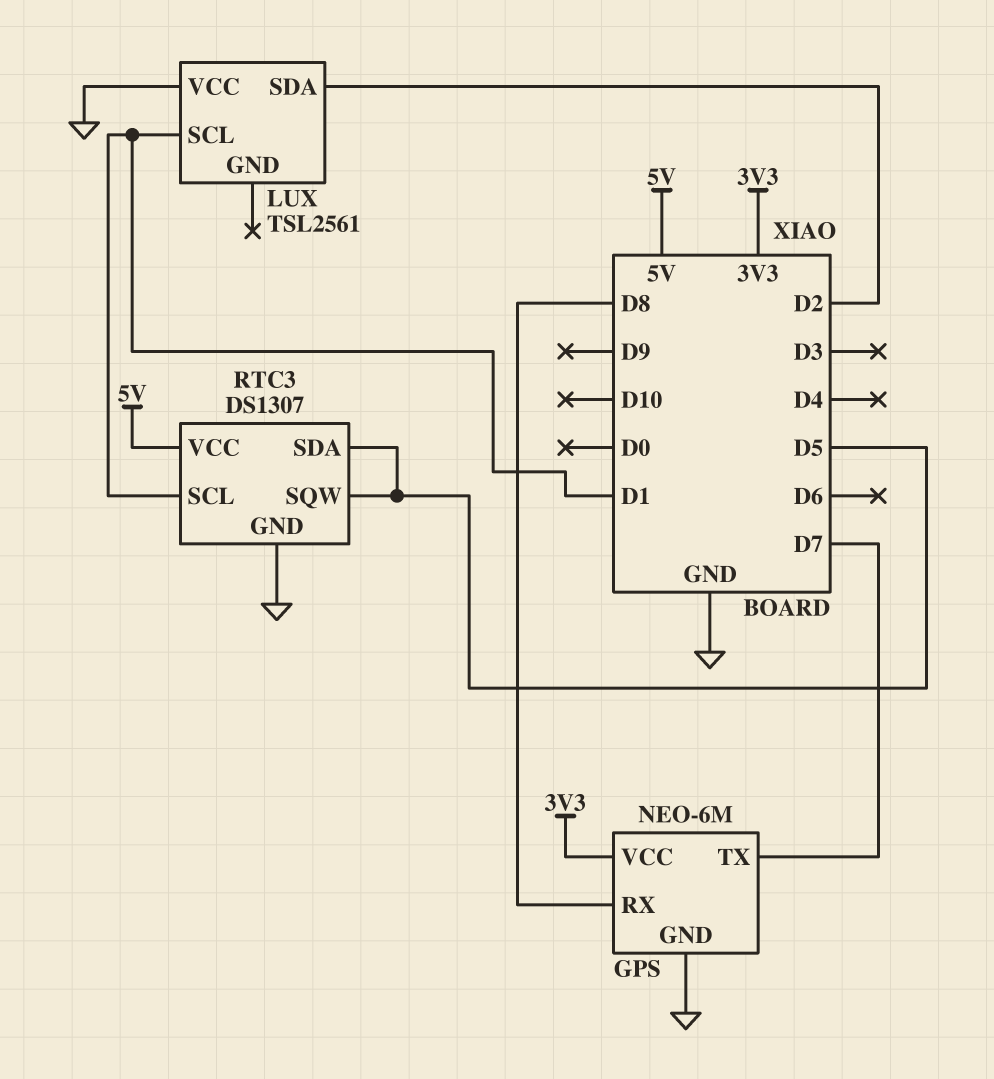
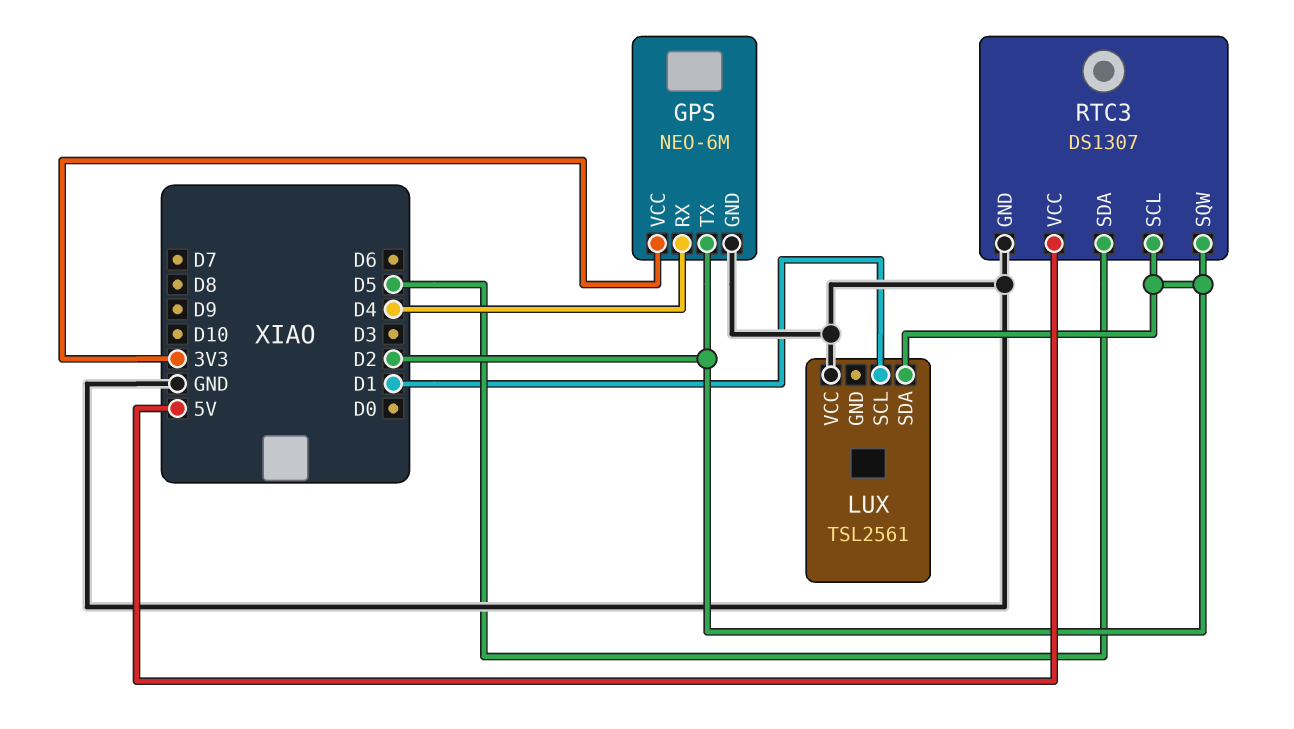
GPS pin RX: D8 -> D4
GPS pin TX: D7 -> D2
RTC3 pin SCL: D1 -> D2
RTC3 pin SQW: D5 -> D2

